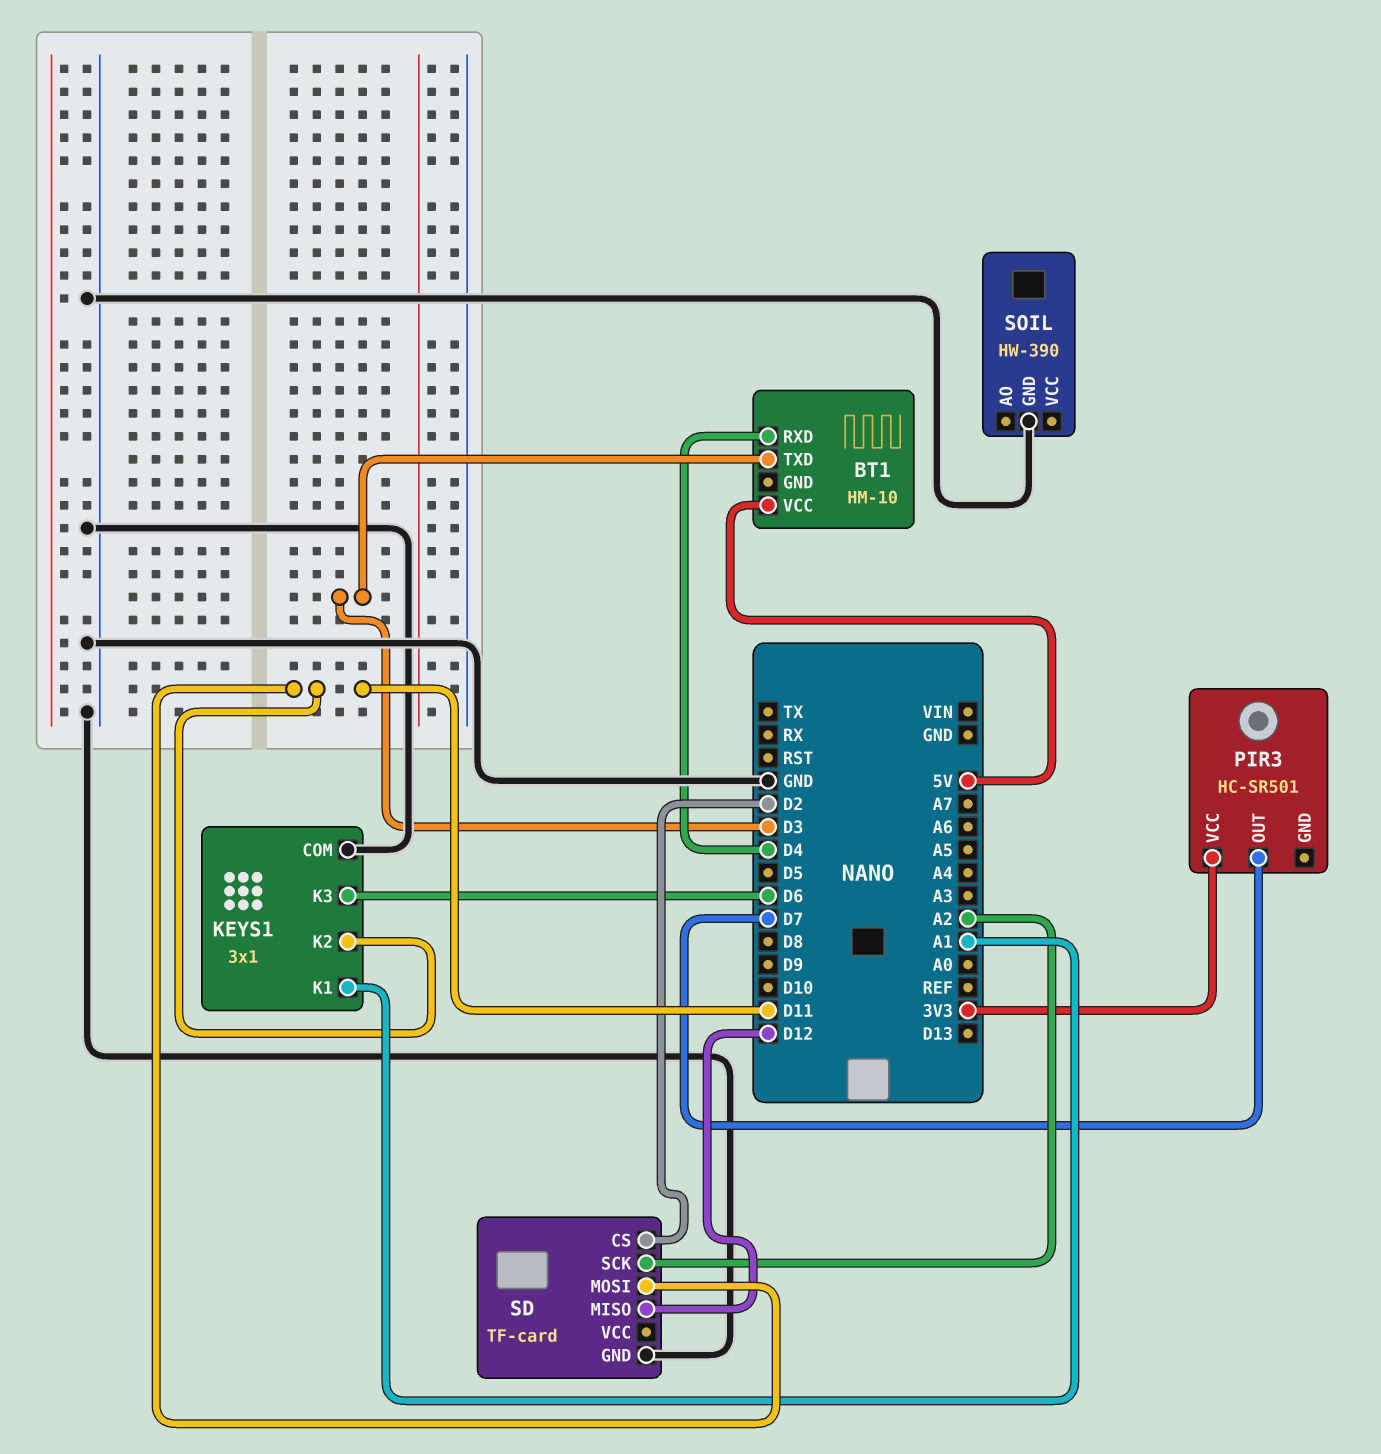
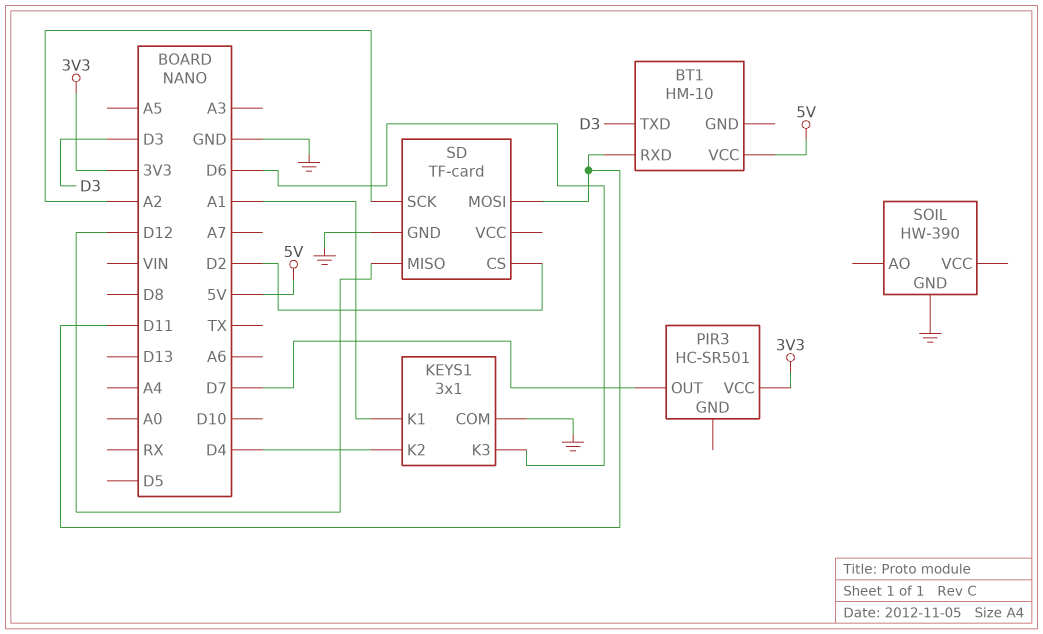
BT1 pin RXD: D4 -> D11
KEYS1 pin K2: D11 -> D4

